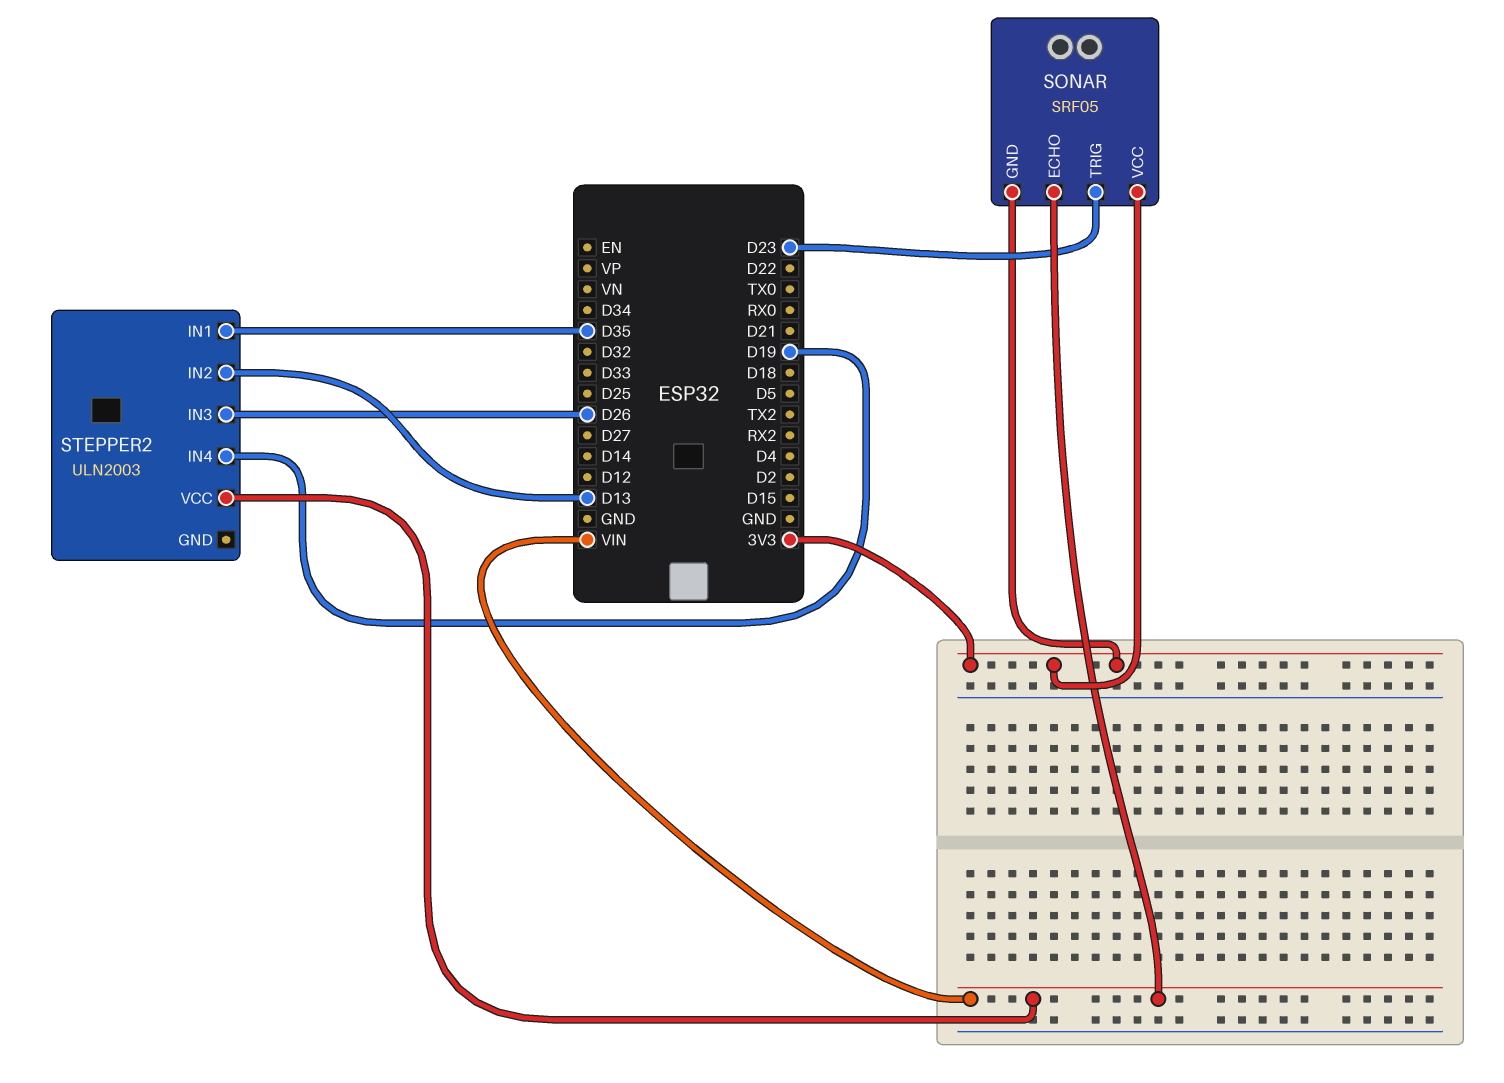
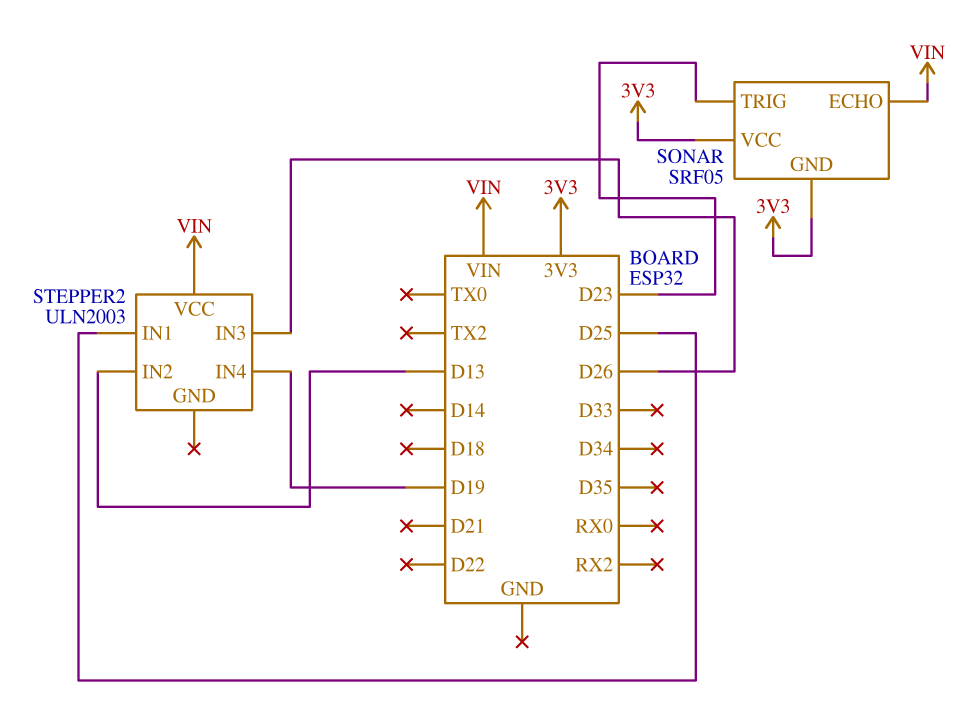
STEPPER2 pin IN1: D35 -> D25

